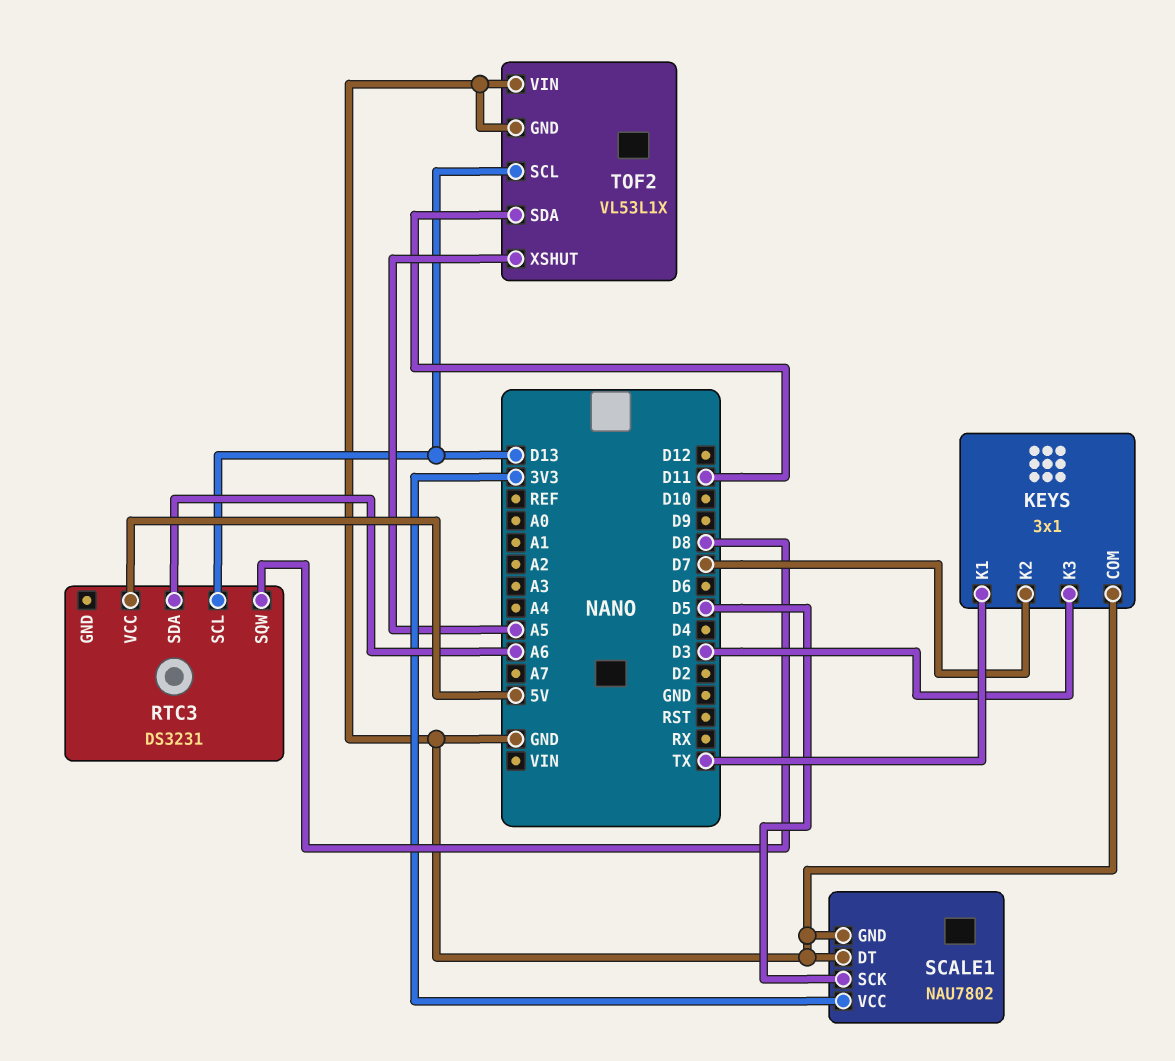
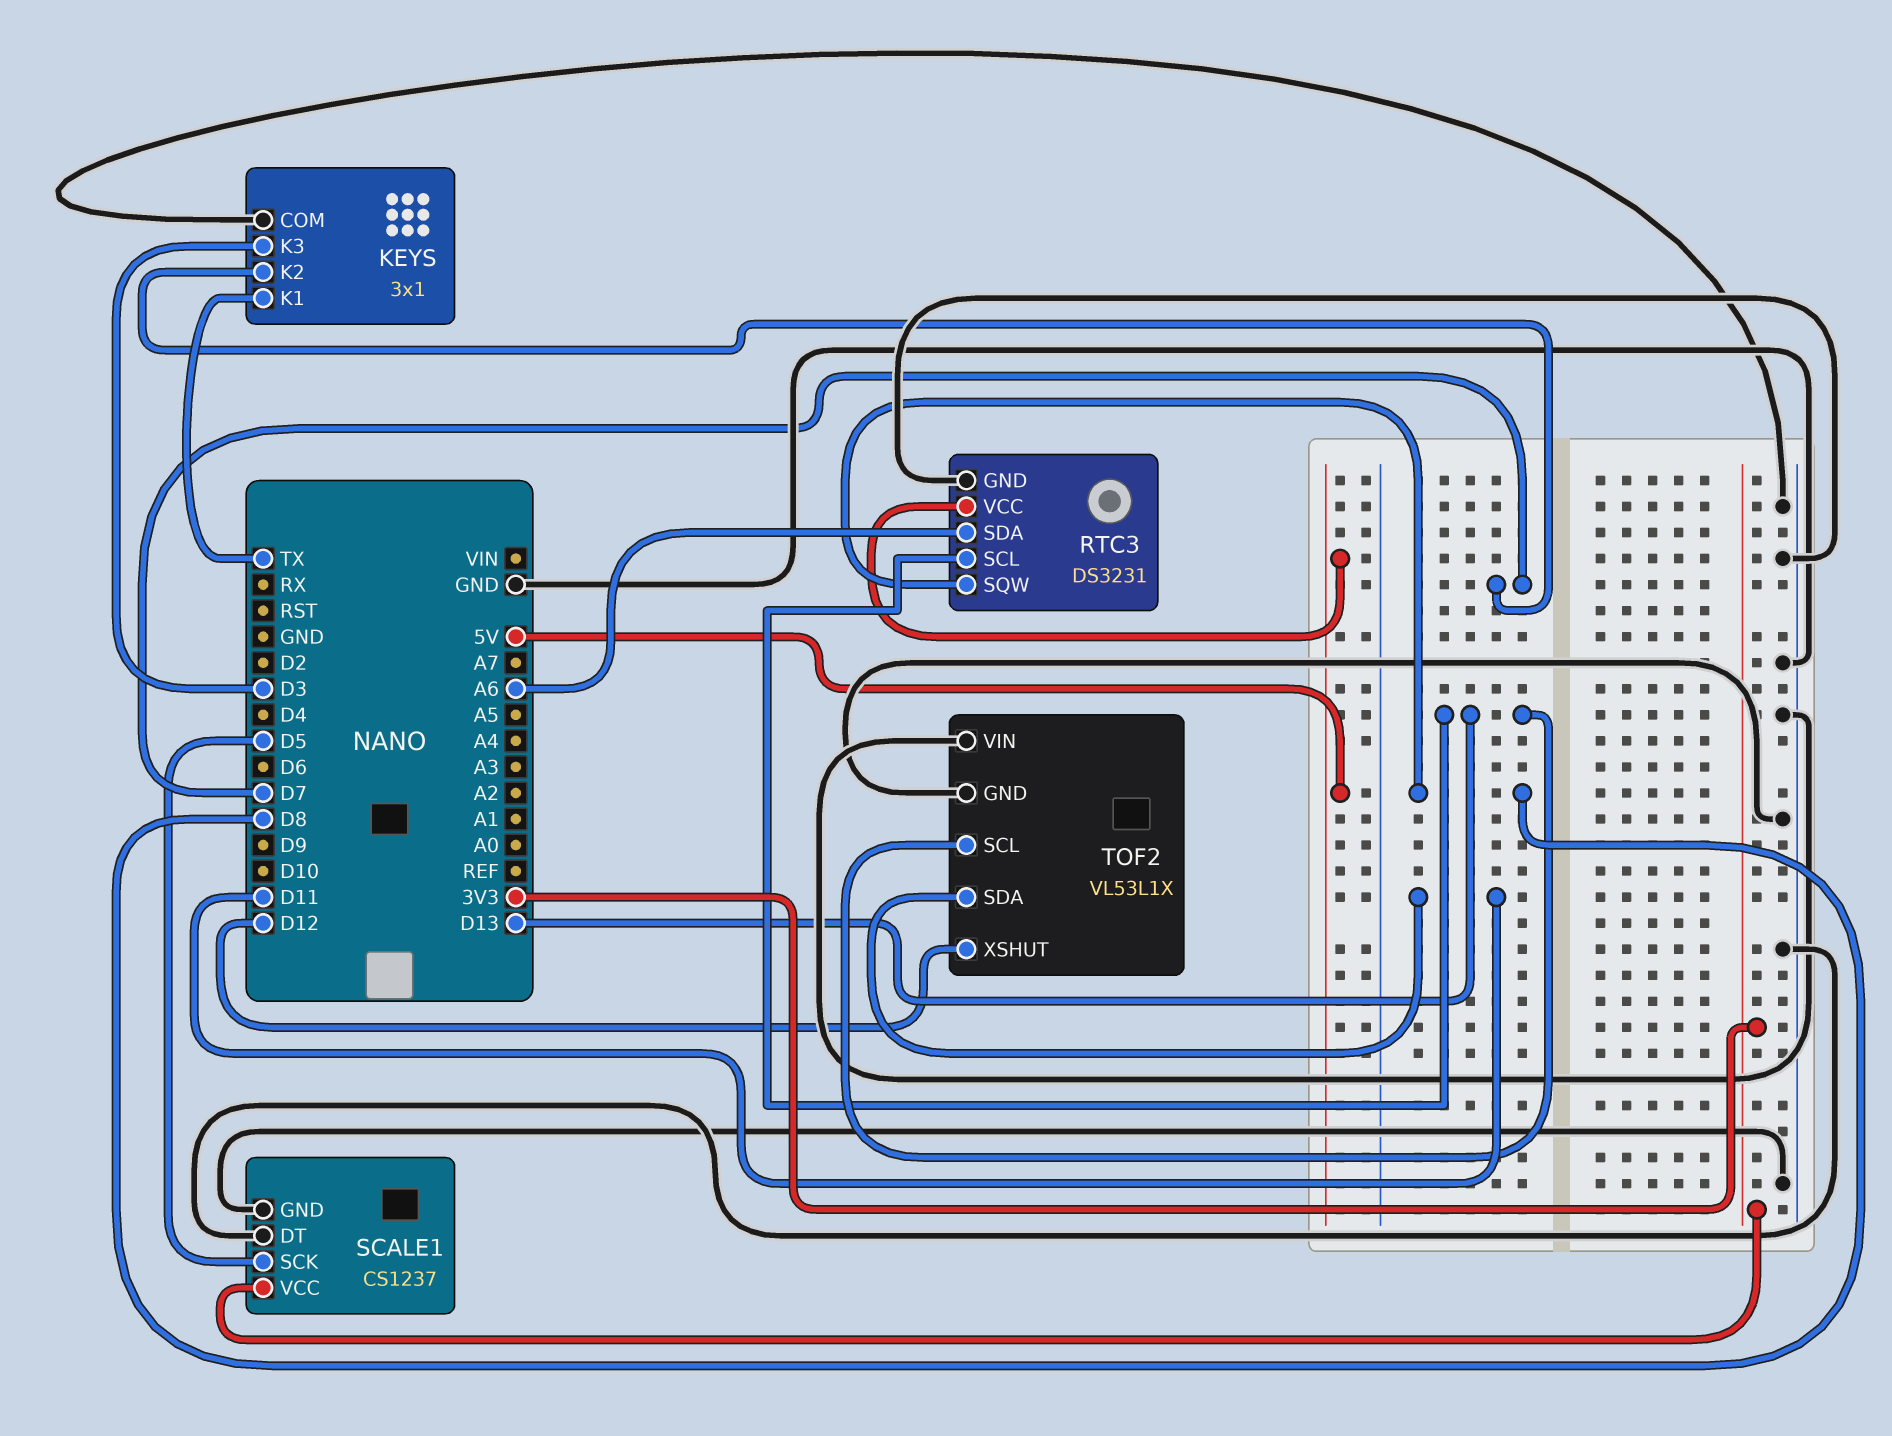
RTC3 pin GND: none -> GND
SCALE1: NAU7802 -> CS1237
TOF2 pin XSHUT: A5 -> D12

